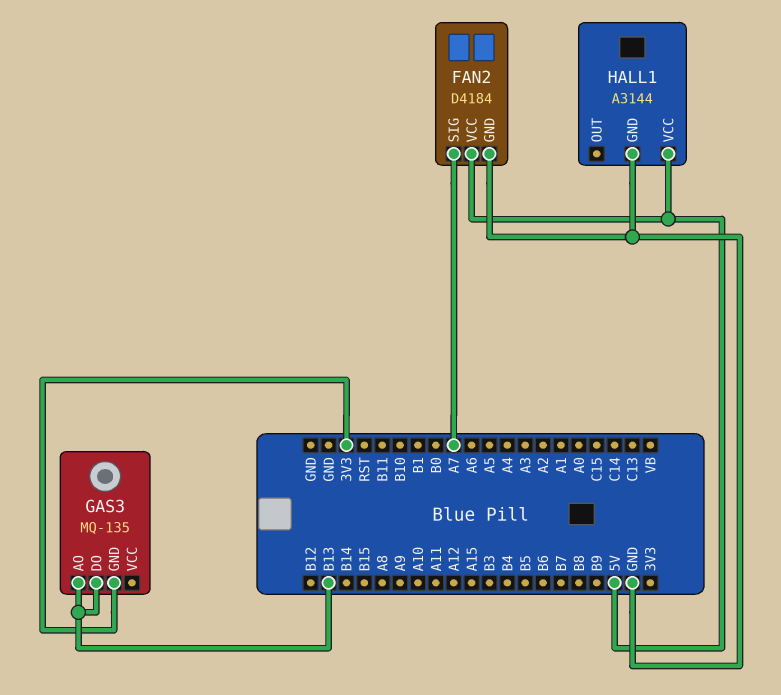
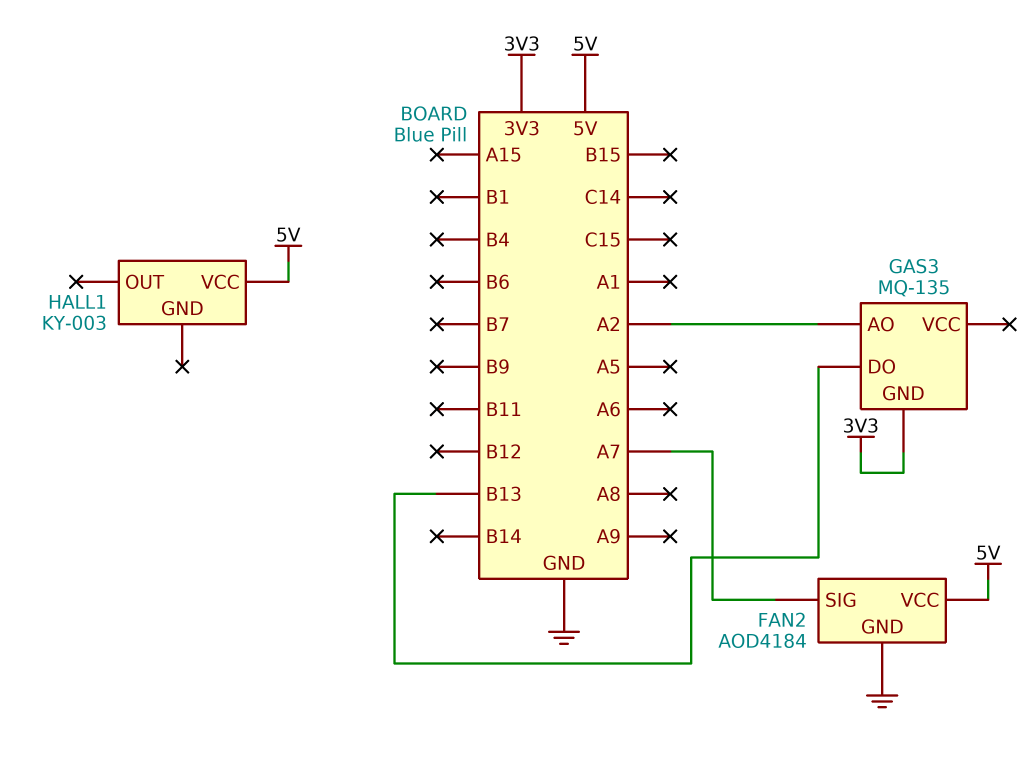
FAN2: D4184 -> AOD4184
GAS3 pin AO: B13 -> A2
HALL1: A3144 -> KY-003
HALL1 pin GND: GND -> none

